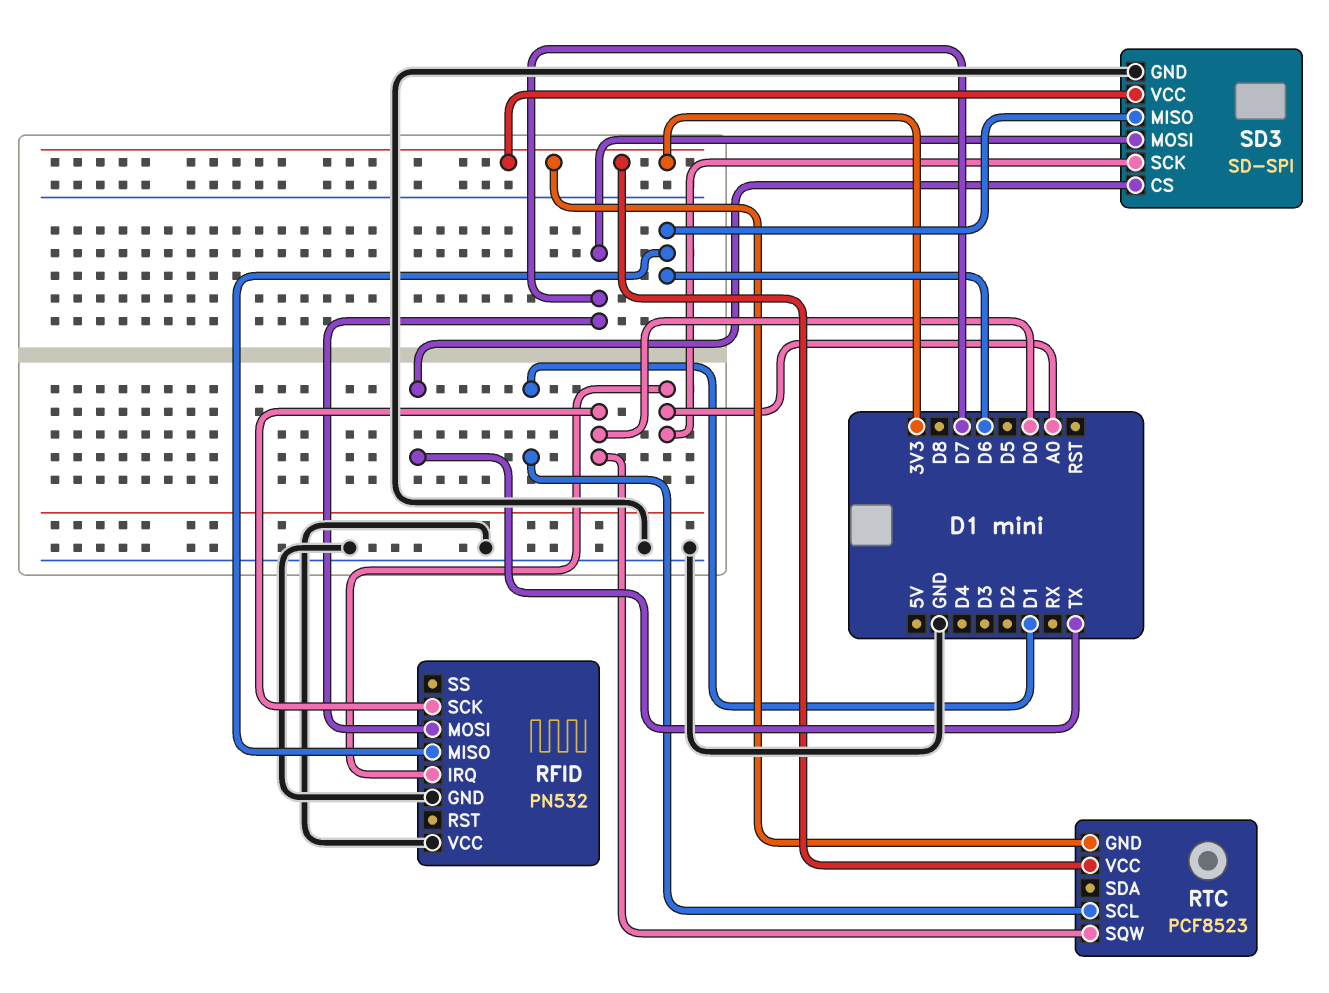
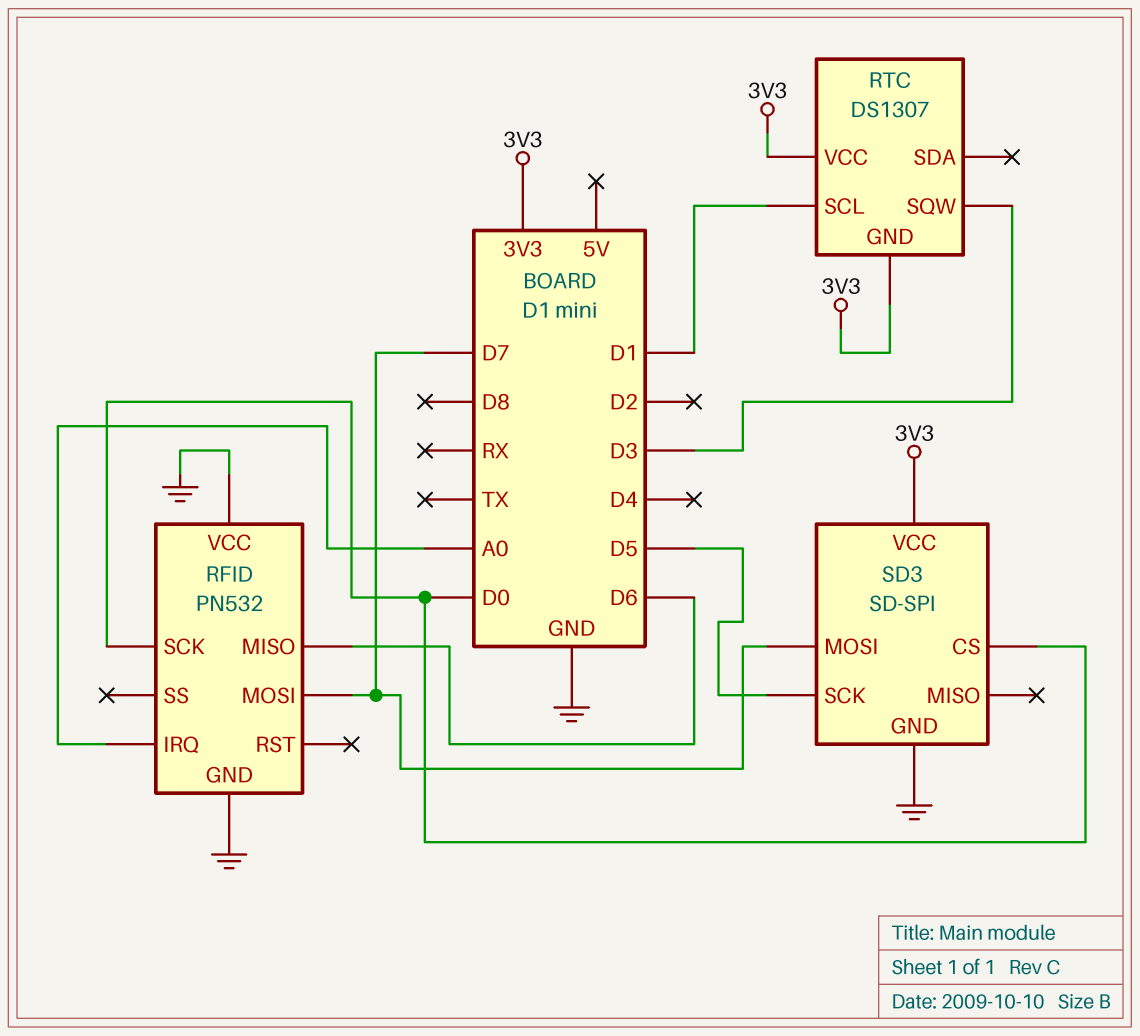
RTC: PCF8523 -> DS1307
RTC pin SQW: D0 -> D3
SD3 pin CS: TX -> D0
SD3 pin MISO: D6 -> none
SD3 pin SCK: A0 -> D5

